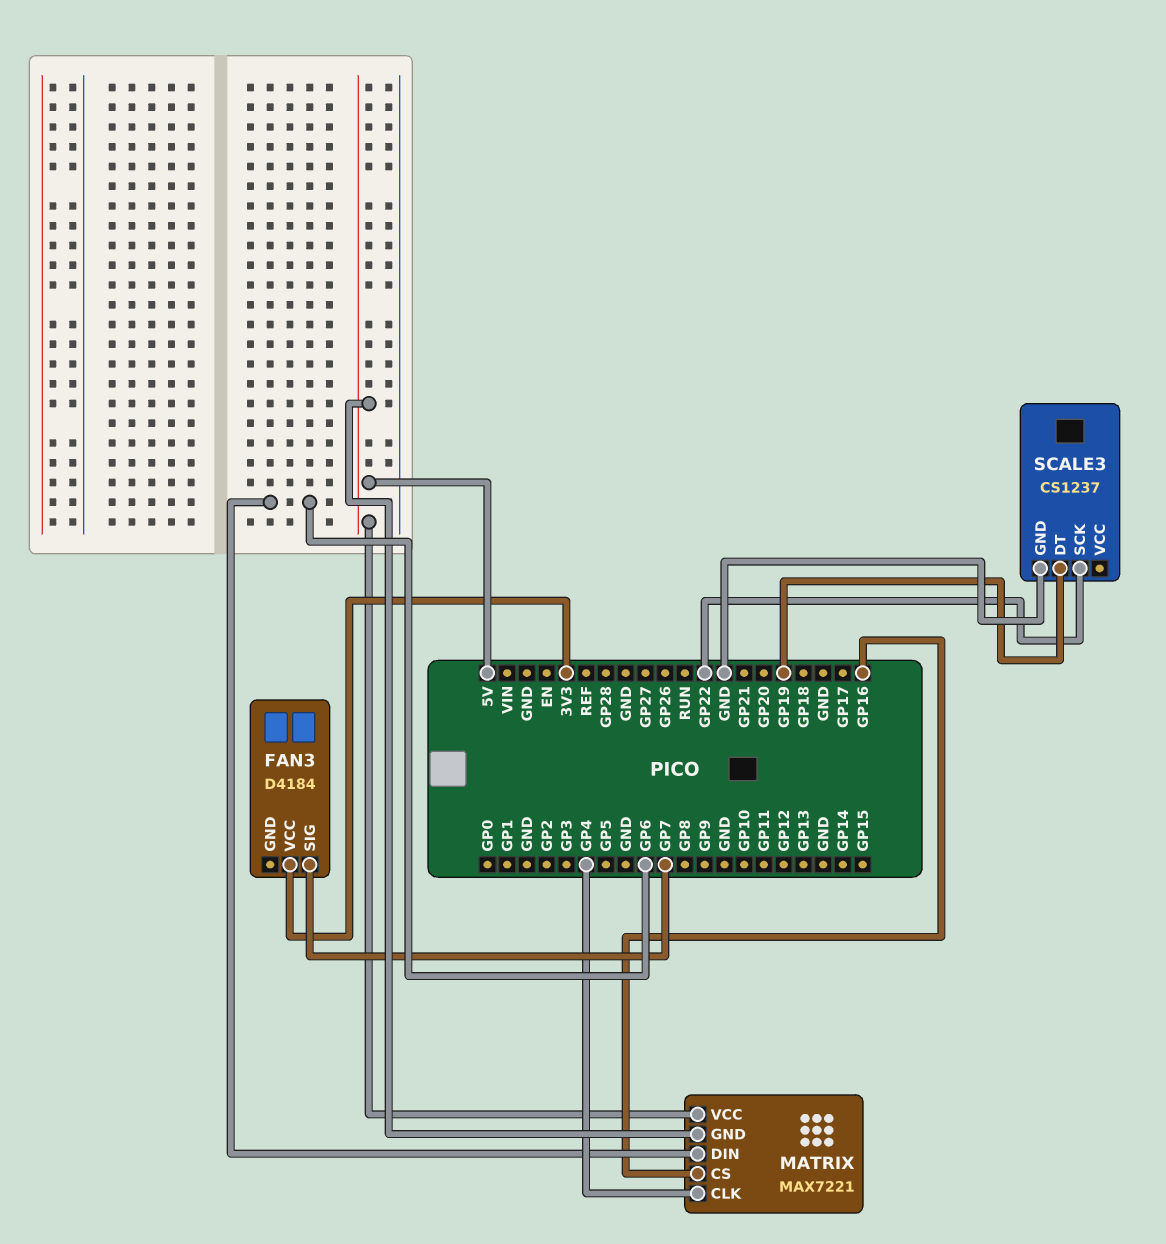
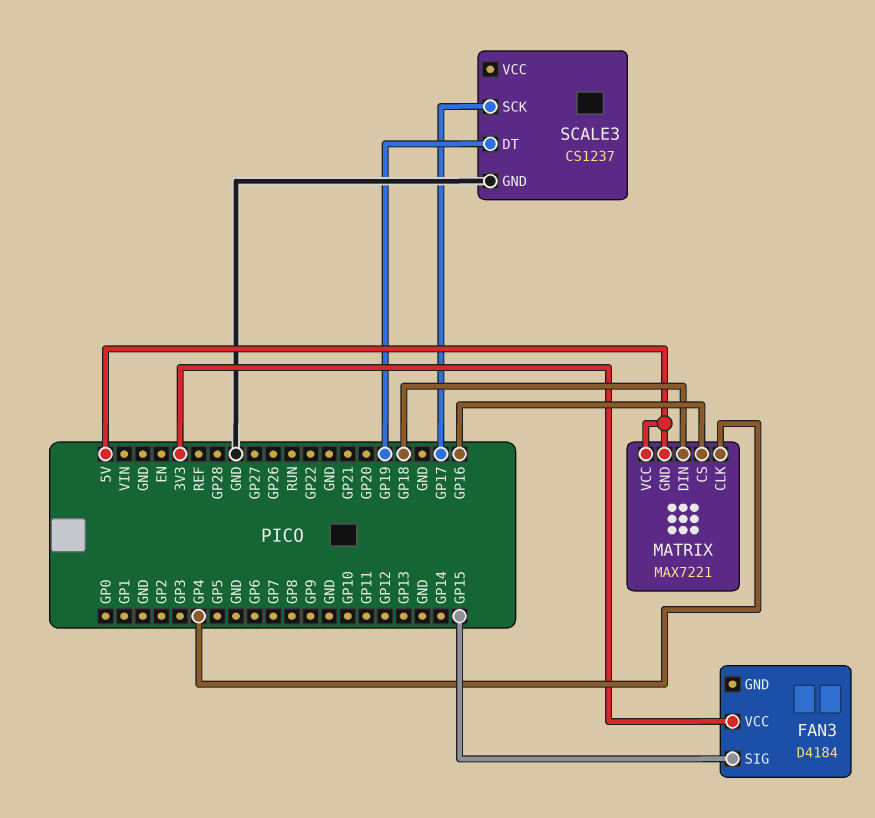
FAN3 pin SIG: GP7 -> GP15
MATRIX pin DIN: GP6 -> GP18
SCALE3 pin SCK: GP22 -> GP17

